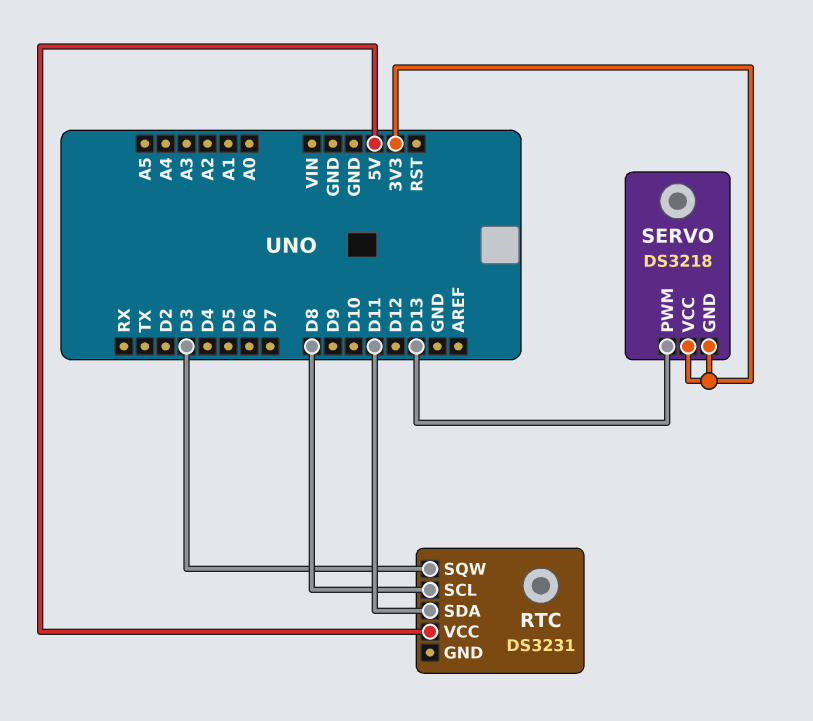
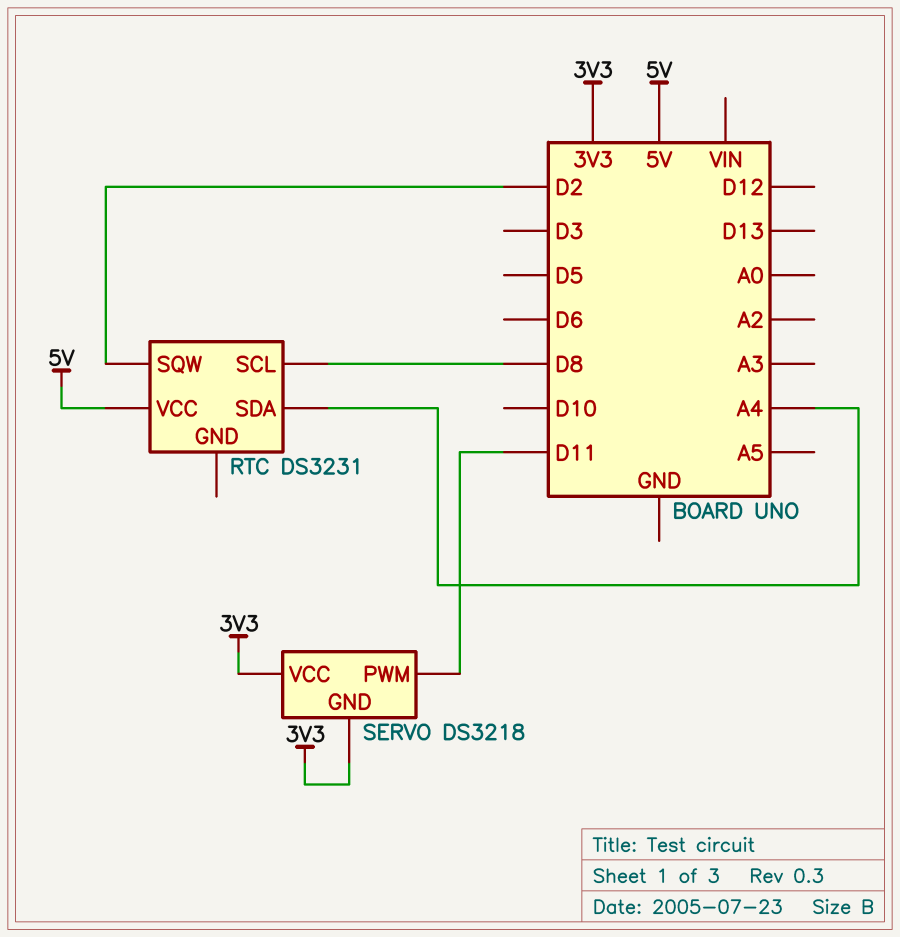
RTC pin SDA: D11 -> A4
RTC pin SQW: D3 -> D2
SERVO pin PWM: D13 -> D11

